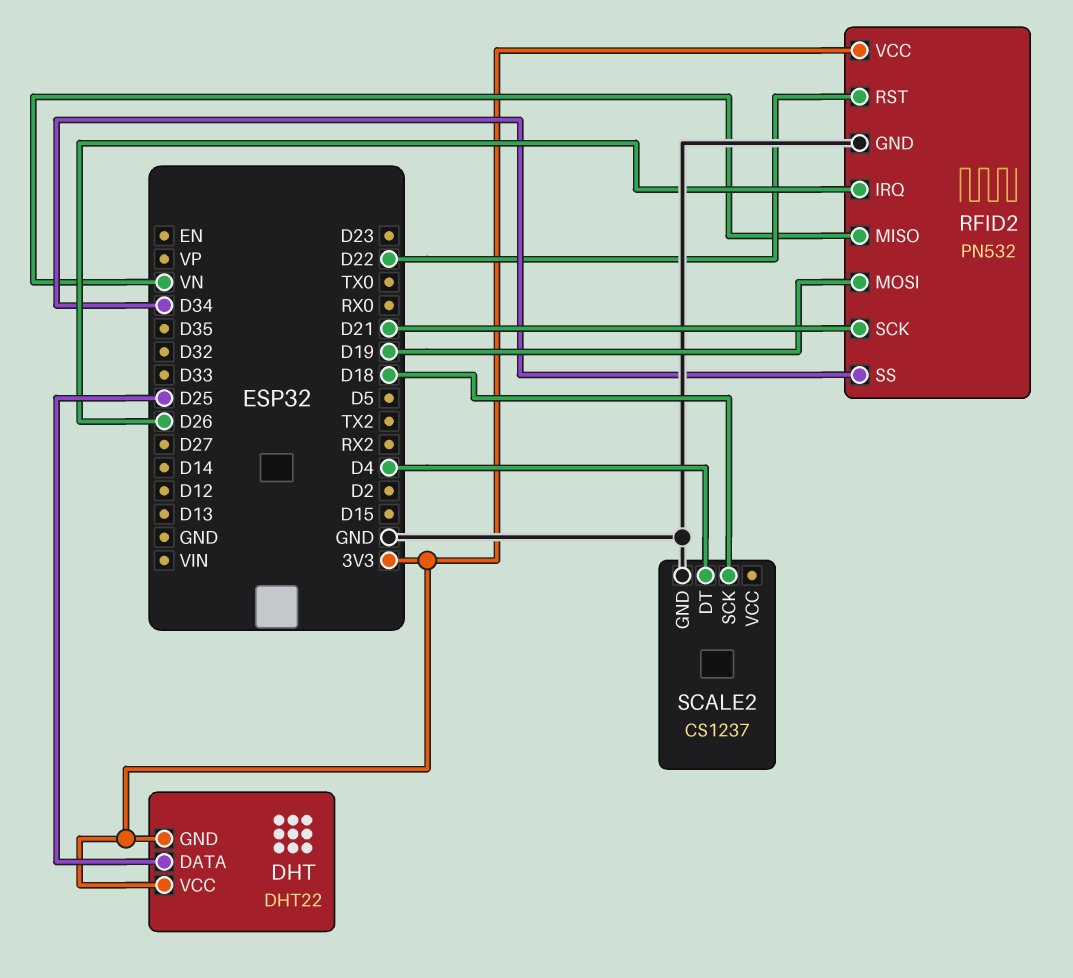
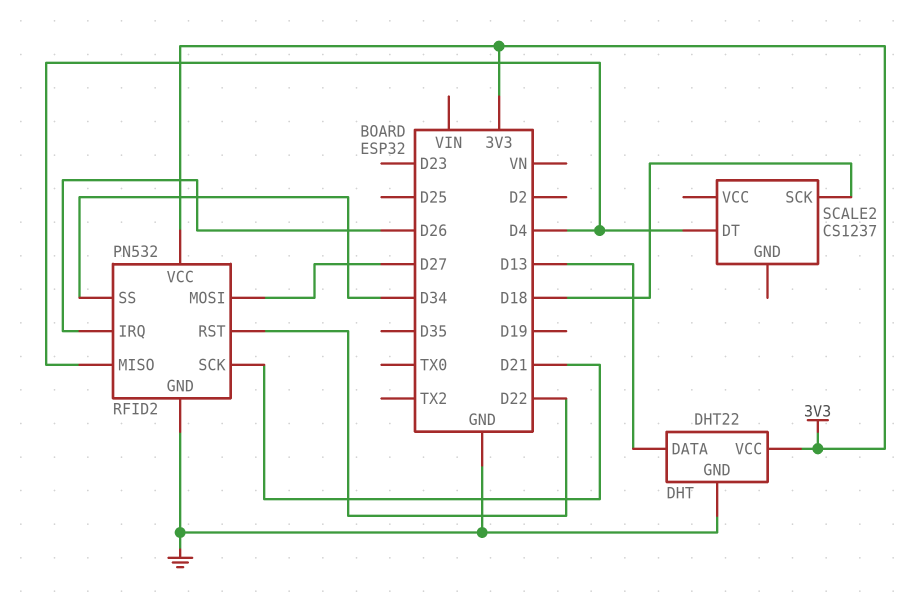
DHT pin DATA: D25 -> D13
DHT pin GND: 3V3 -> GND
RFID2 pin MISO: VN -> D4
RFID2 pin MOSI: D19 -> D27
SCALE2 pin GND: GND -> none

